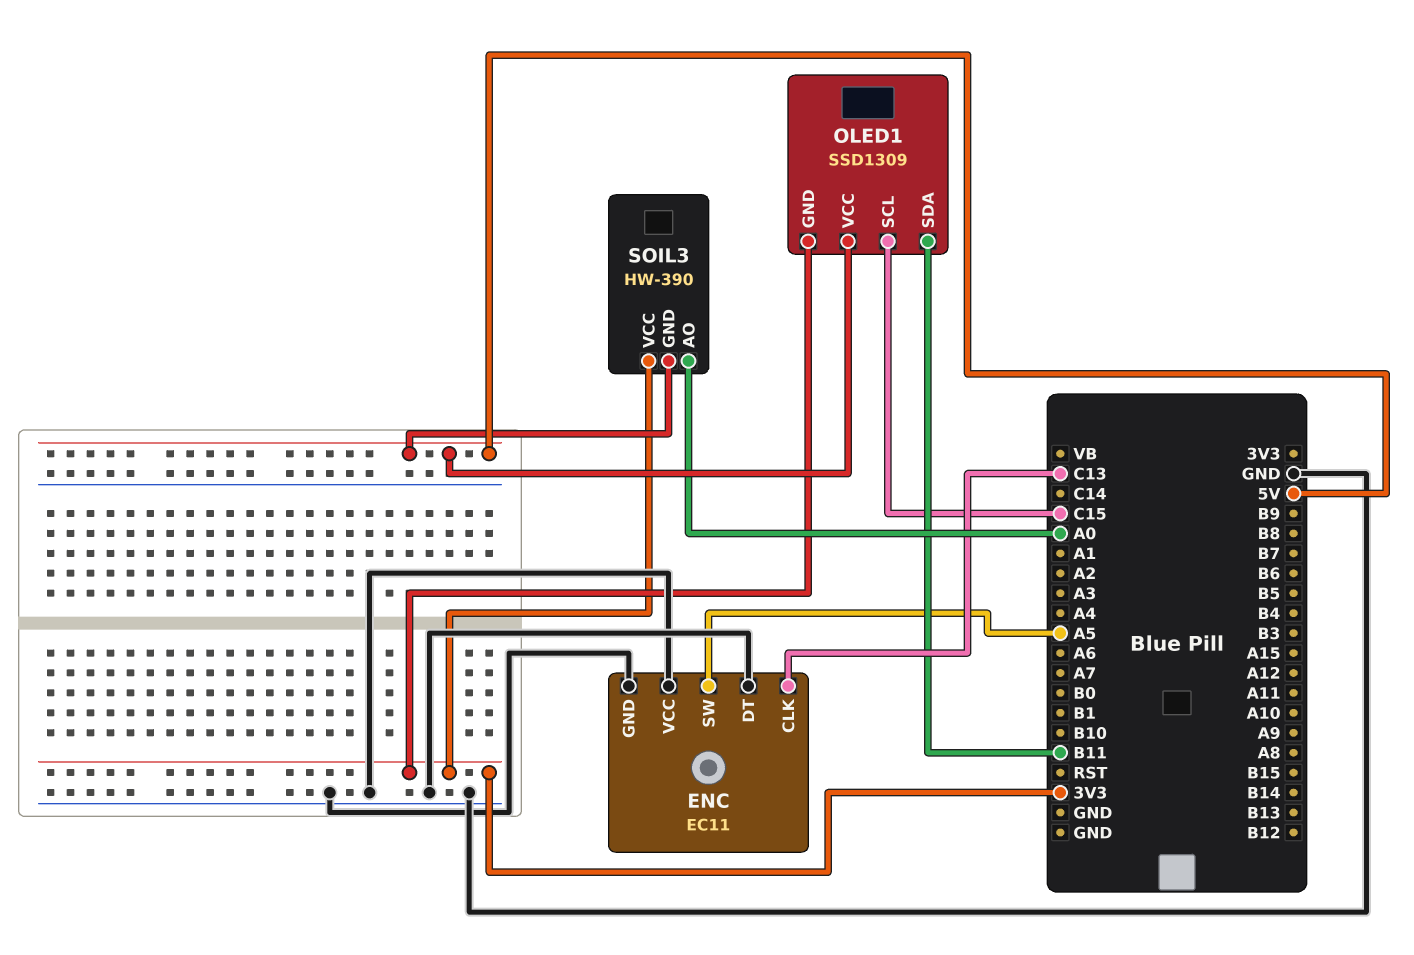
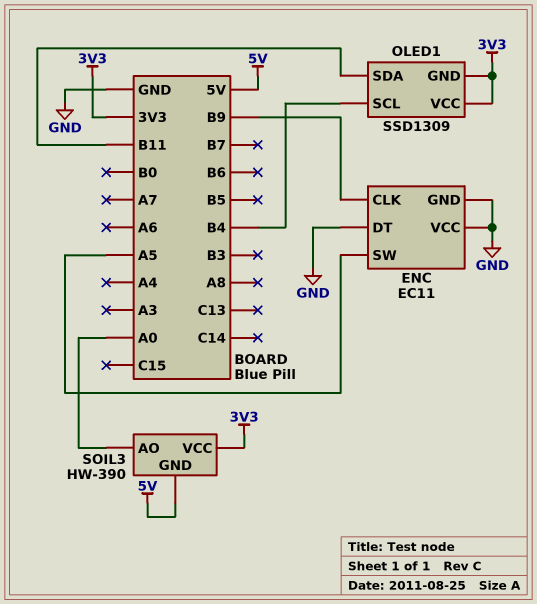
ENC pin CLK: C13 -> B9
OLED1 pin SCL: C15 -> B4
OLED1 pin VCC: 5V -> 3V3

